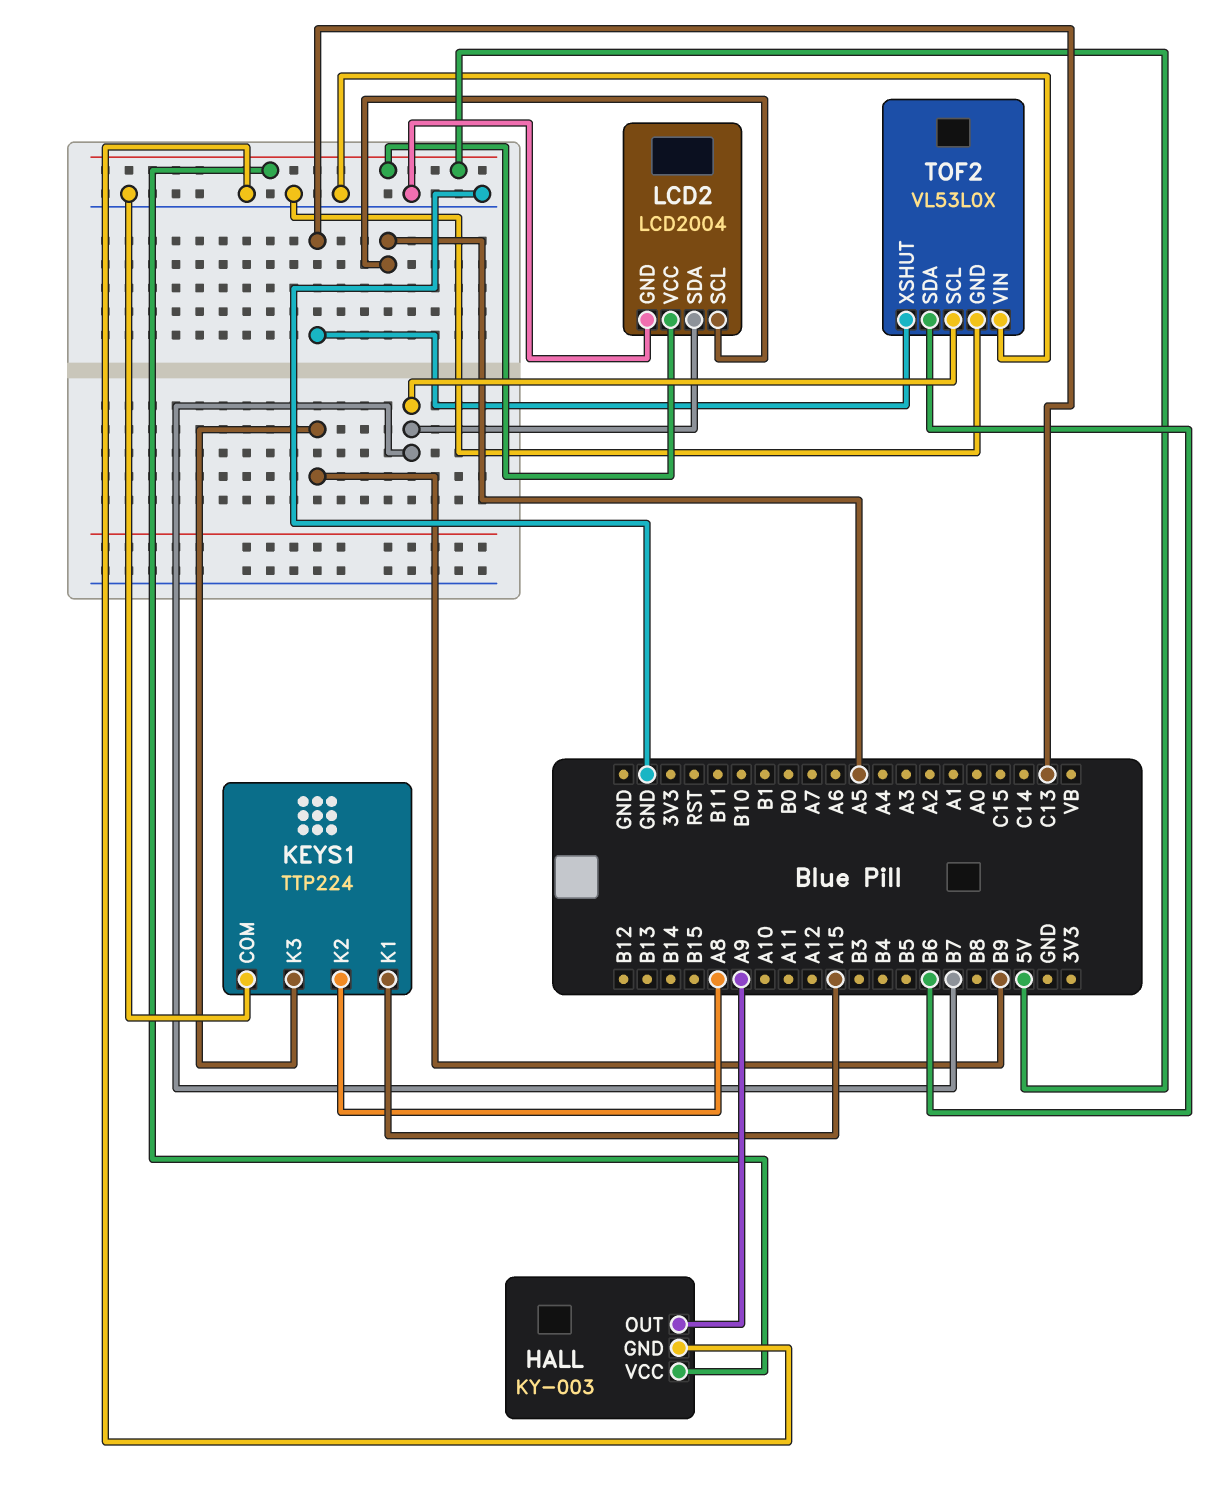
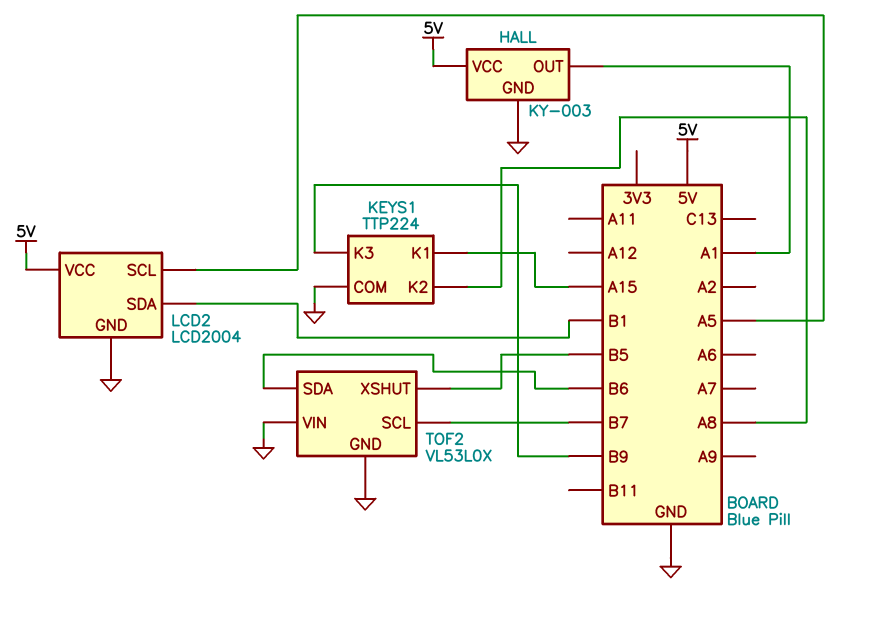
HALL pin OUT: A9 -> A1
LCD2 pin SDA: B7 -> B1
TOF2 pin XSHUT: C13 -> B5

